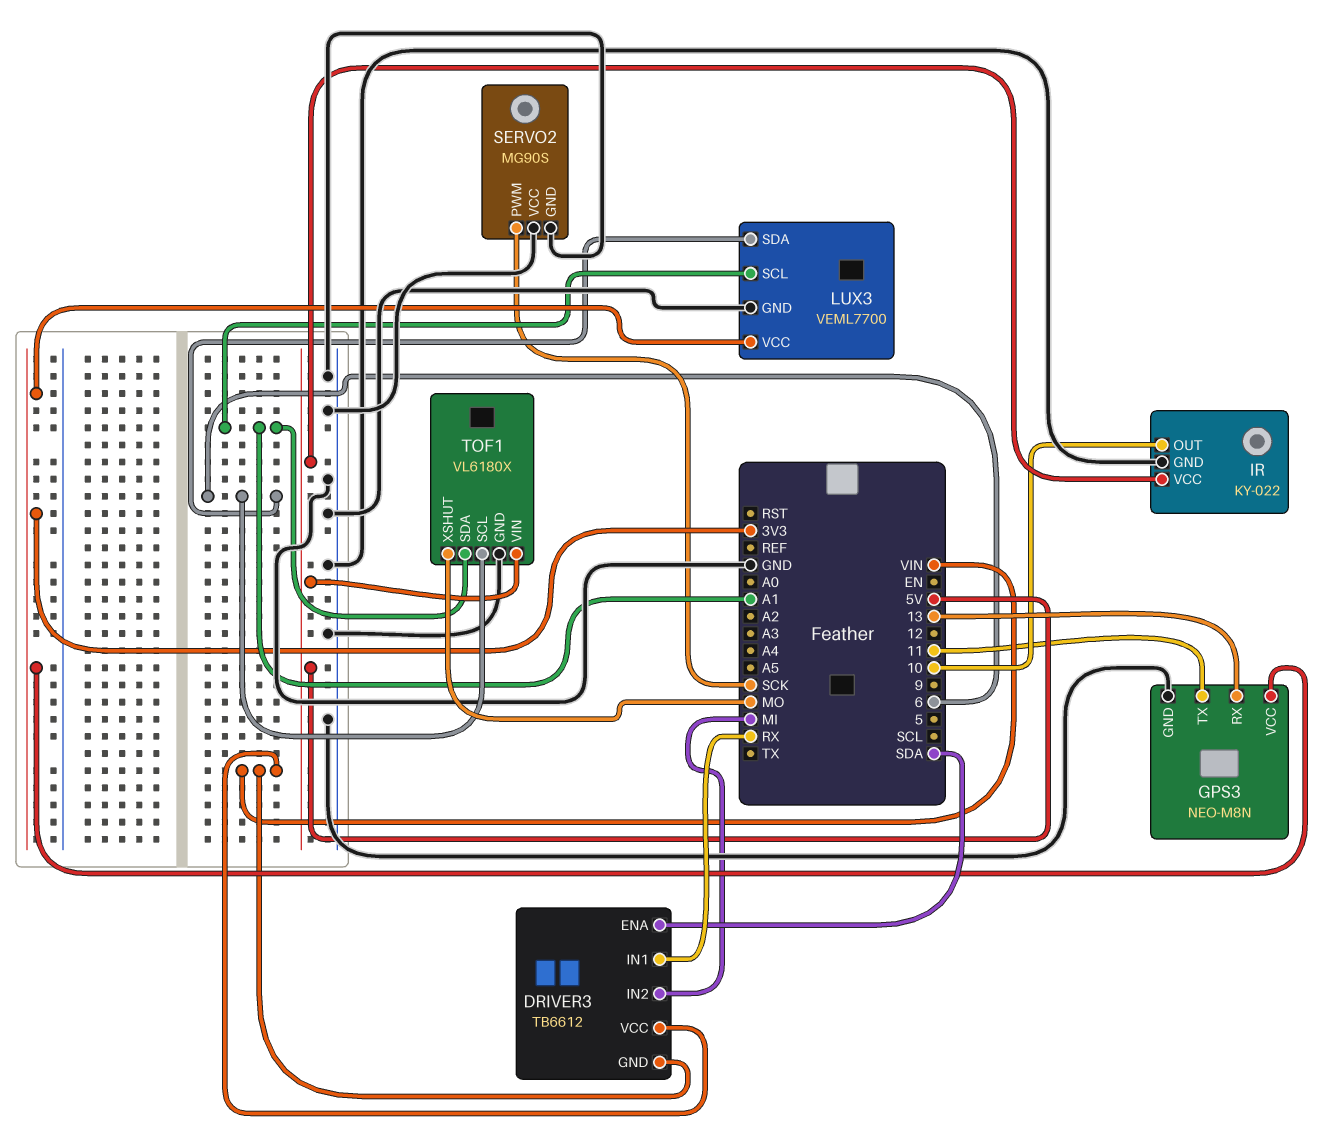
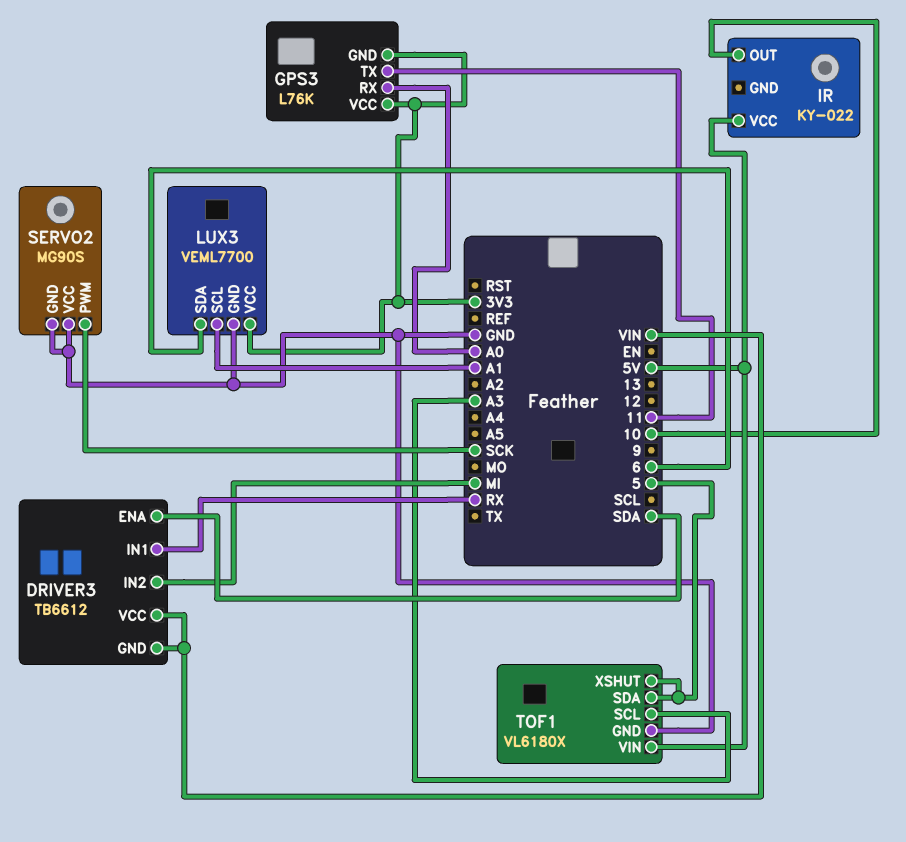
GPS3: NEO-M8N -> L76K
GPS3 pin GND: GND -> 3V3
GPS3 pin RX: 13 -> A0
IR pin GND: GND -> none
TOF1 pin SCL: 6 -> A3
TOF1 pin SDA: A1 -> 5
TOF1 pin XSHUT: MO -> 5

